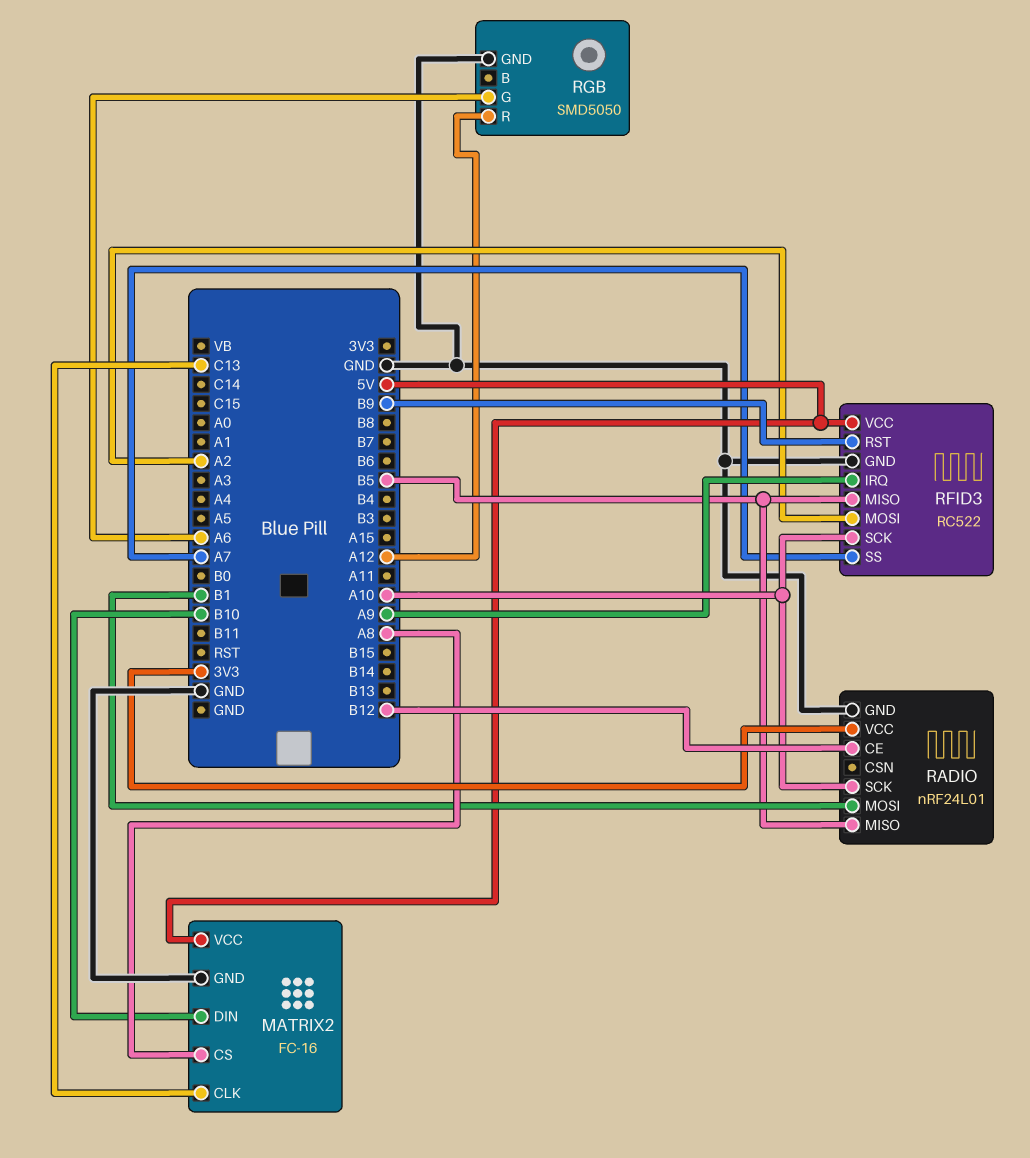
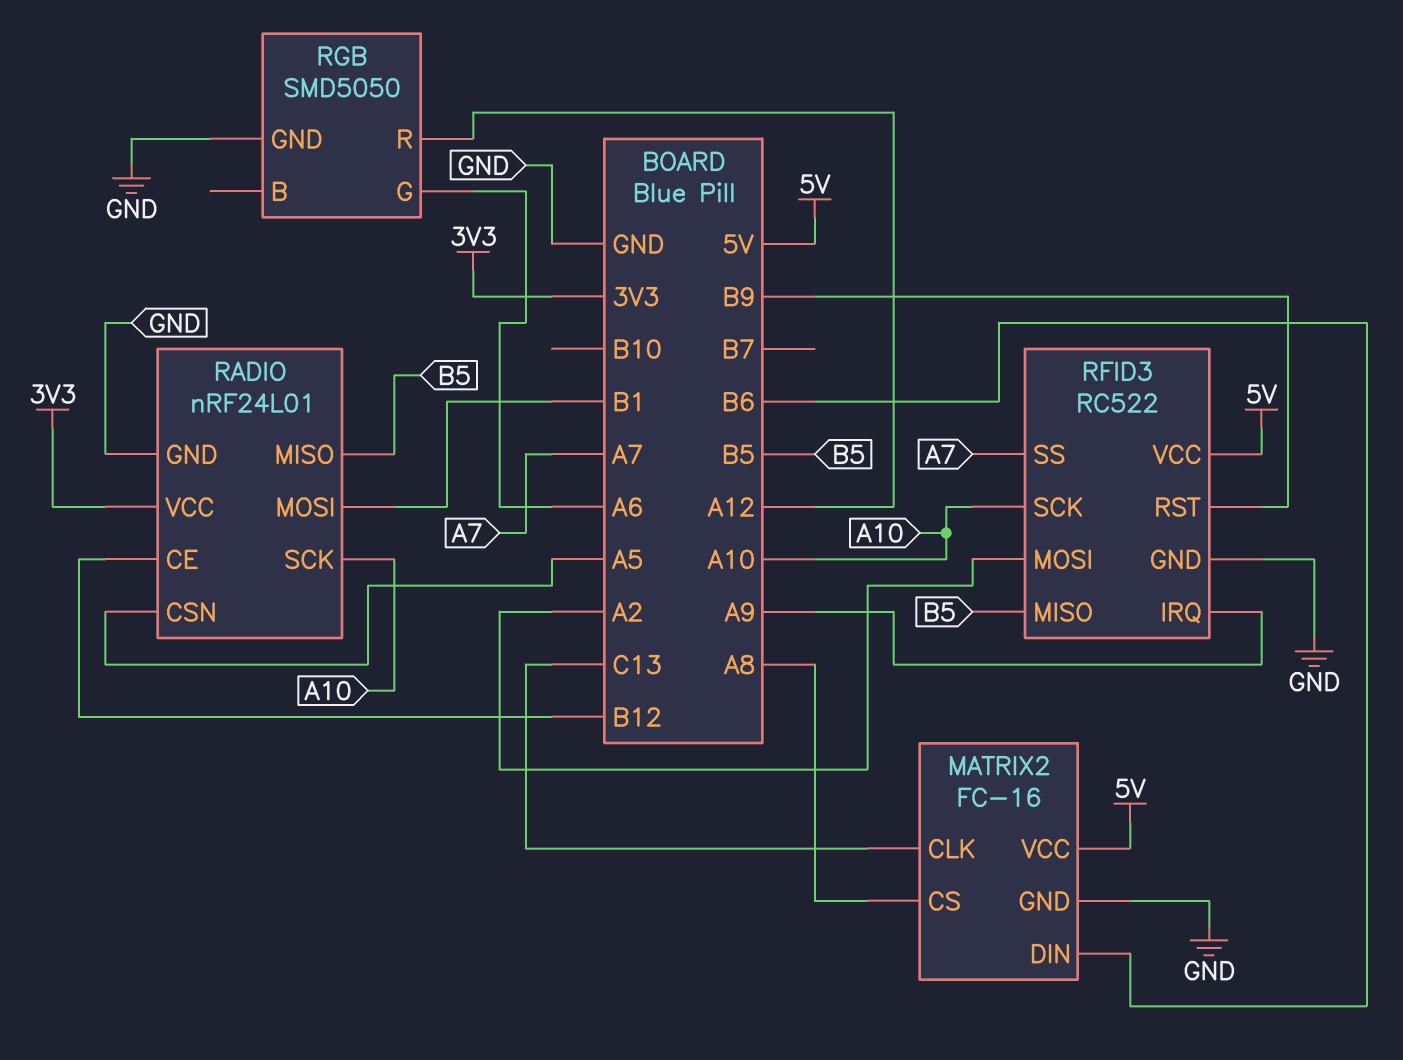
MATRIX2 pin DIN: B10 -> B6
RADIO pin CSN: none -> A5

